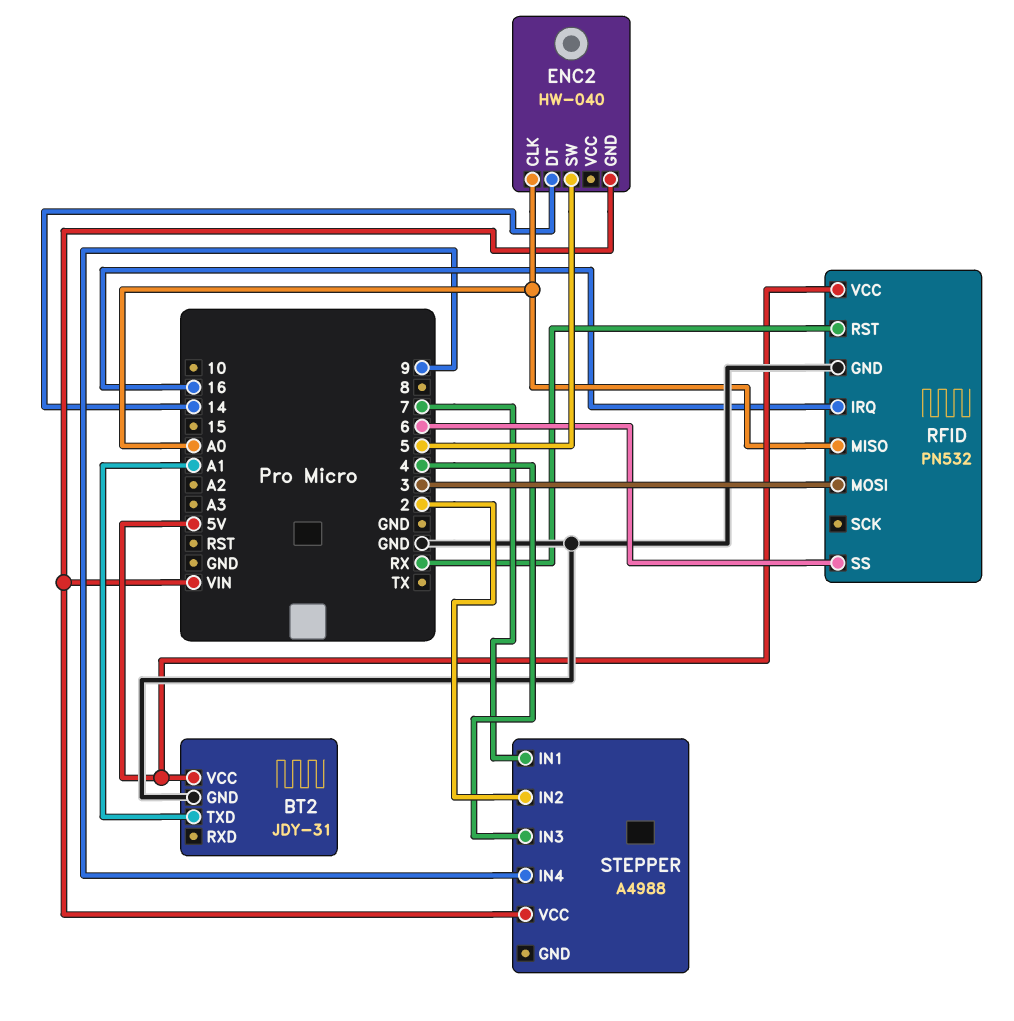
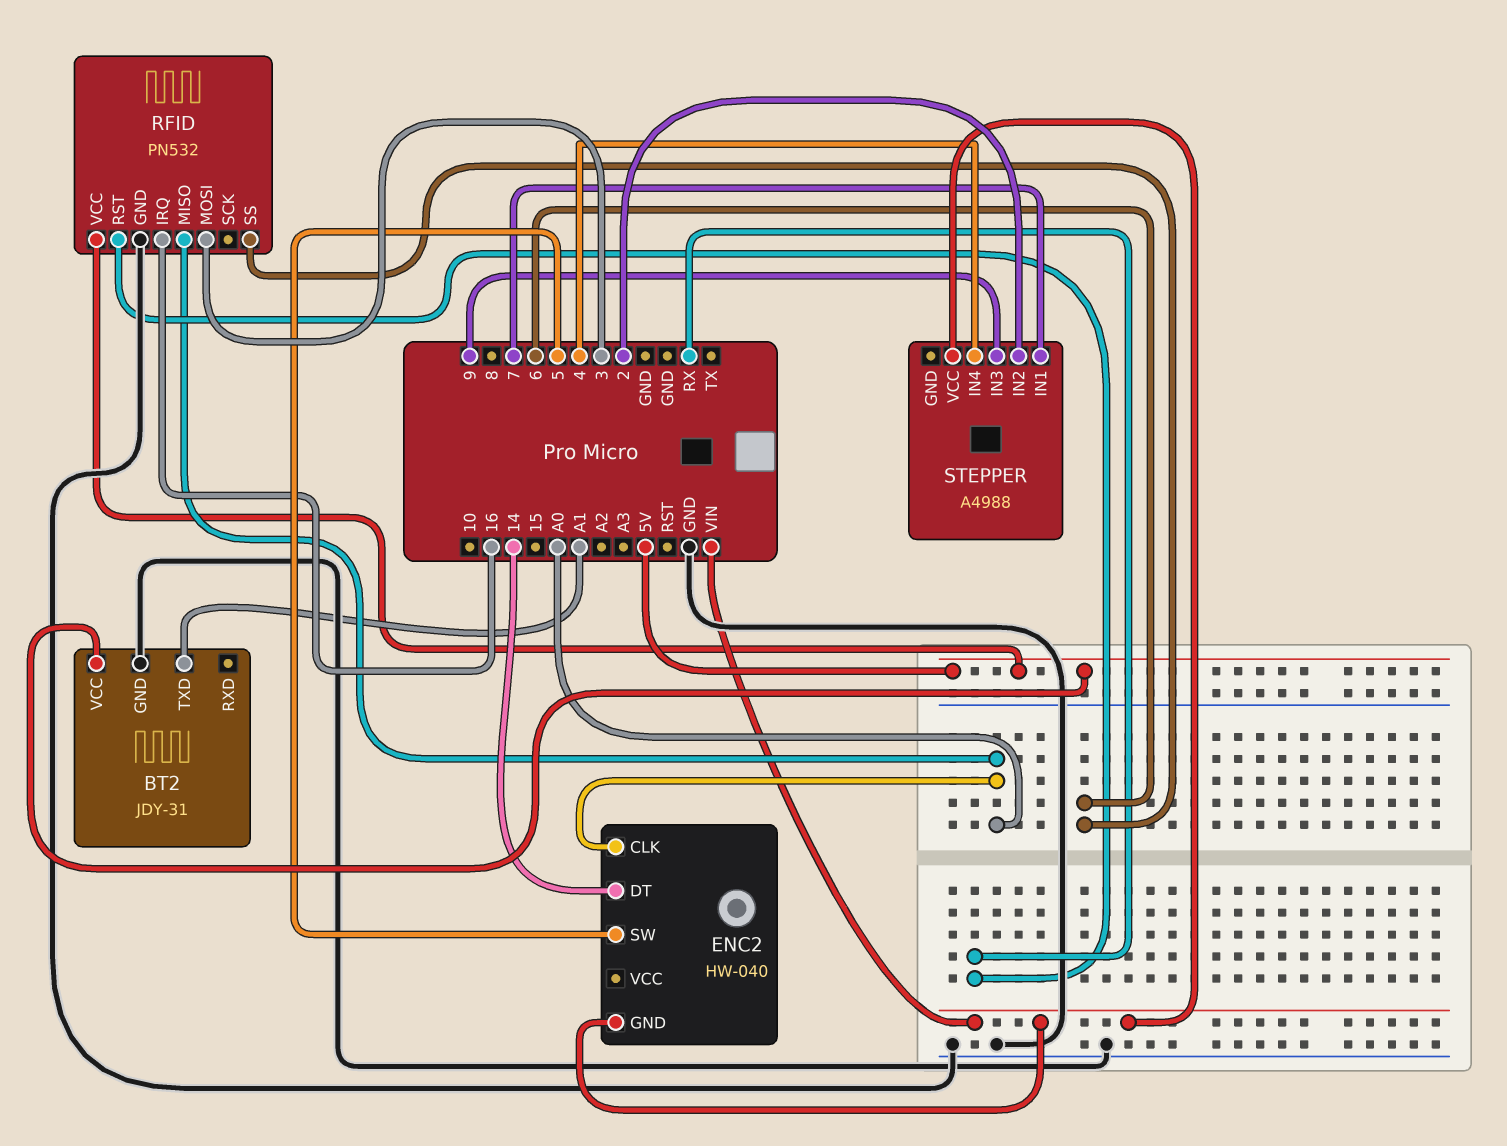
STEPPER pin IN3: 4 -> 9
STEPPER pin IN4: 9 -> 4

